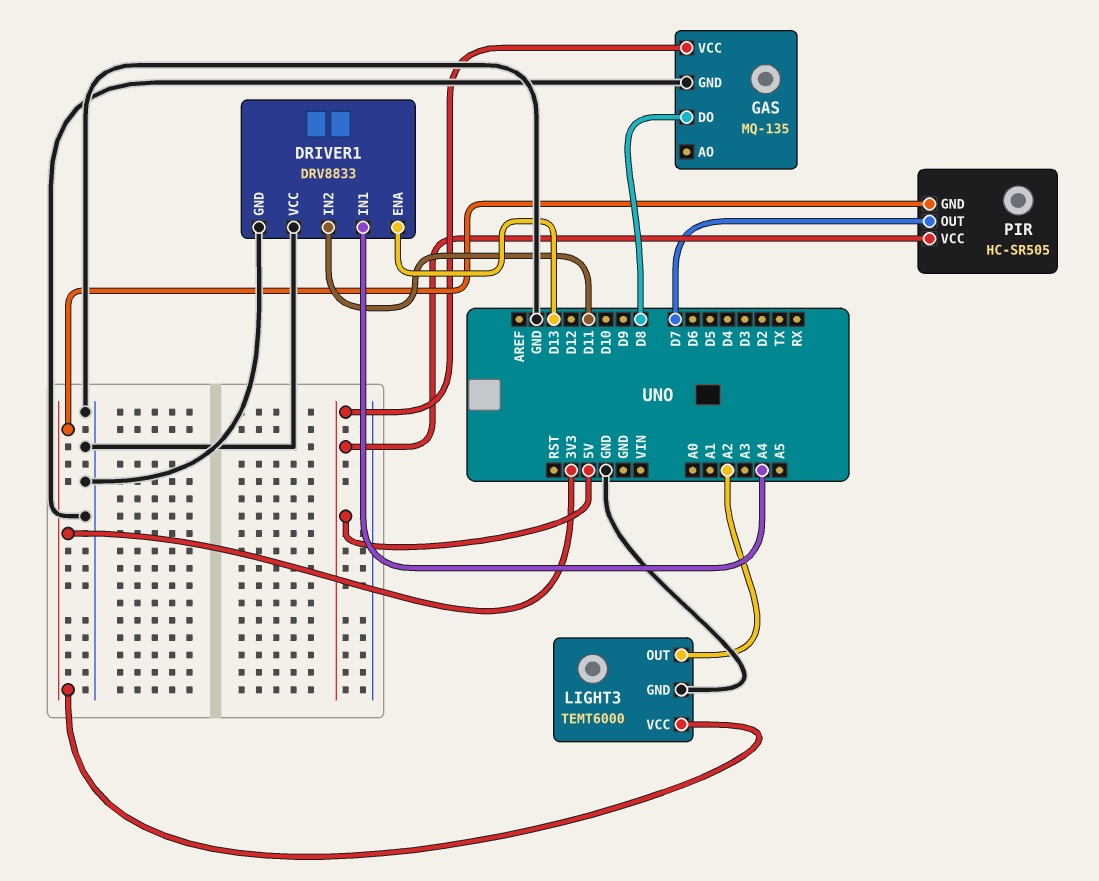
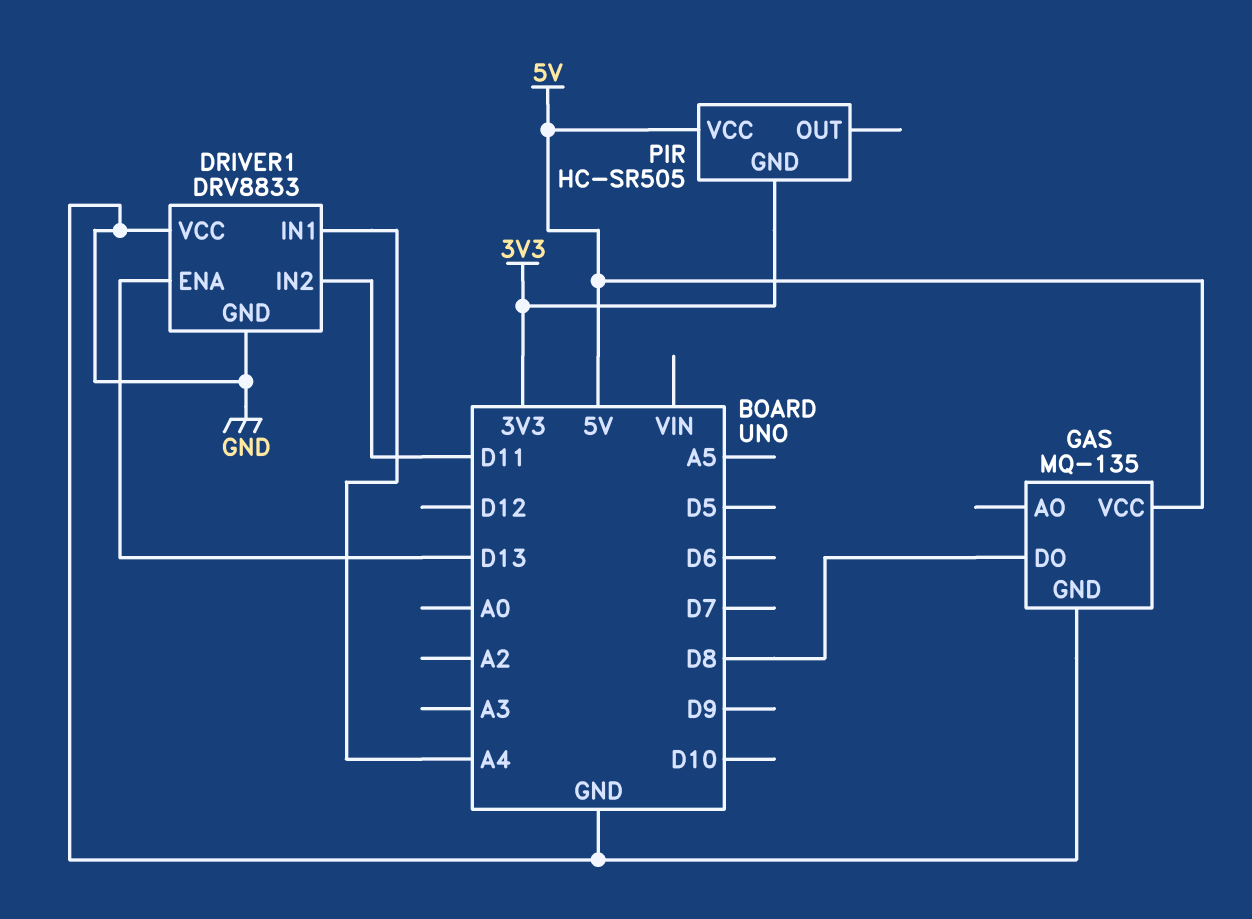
LIGHT3: TEMT6000 -> none
LIGHT3 pin GND: GND -> none
LIGHT3 pin OUT: A2 -> none
LIGHT3 pin VCC: 3V3 -> none
PIR pin OUT: D7 -> none

